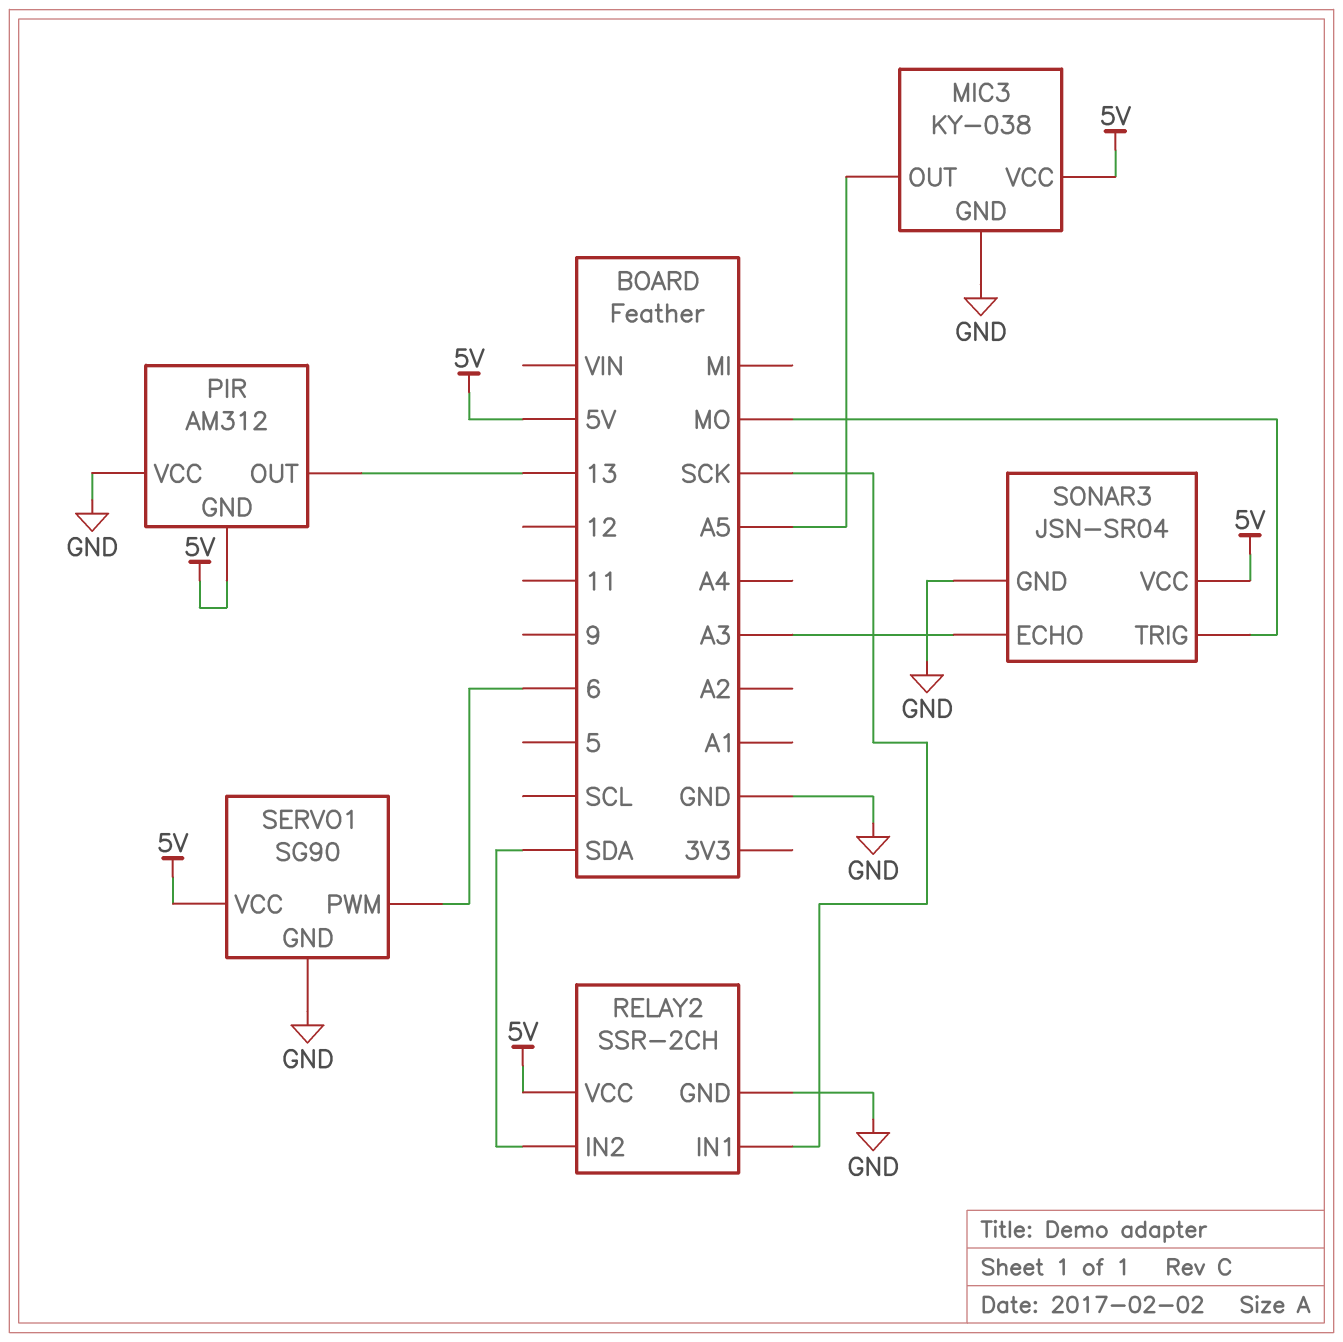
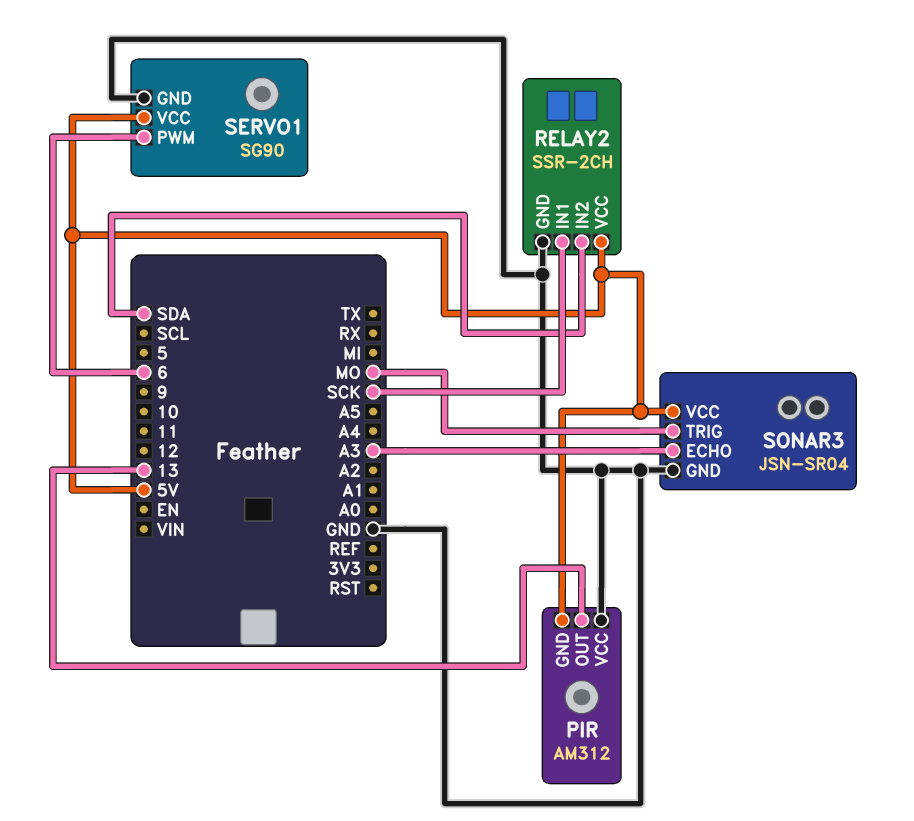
MIC3: KY-038 -> none
MIC3 pin GND: GND -> none
MIC3 pin OUT: A5 -> none
MIC3 pin VCC: 5V -> none

